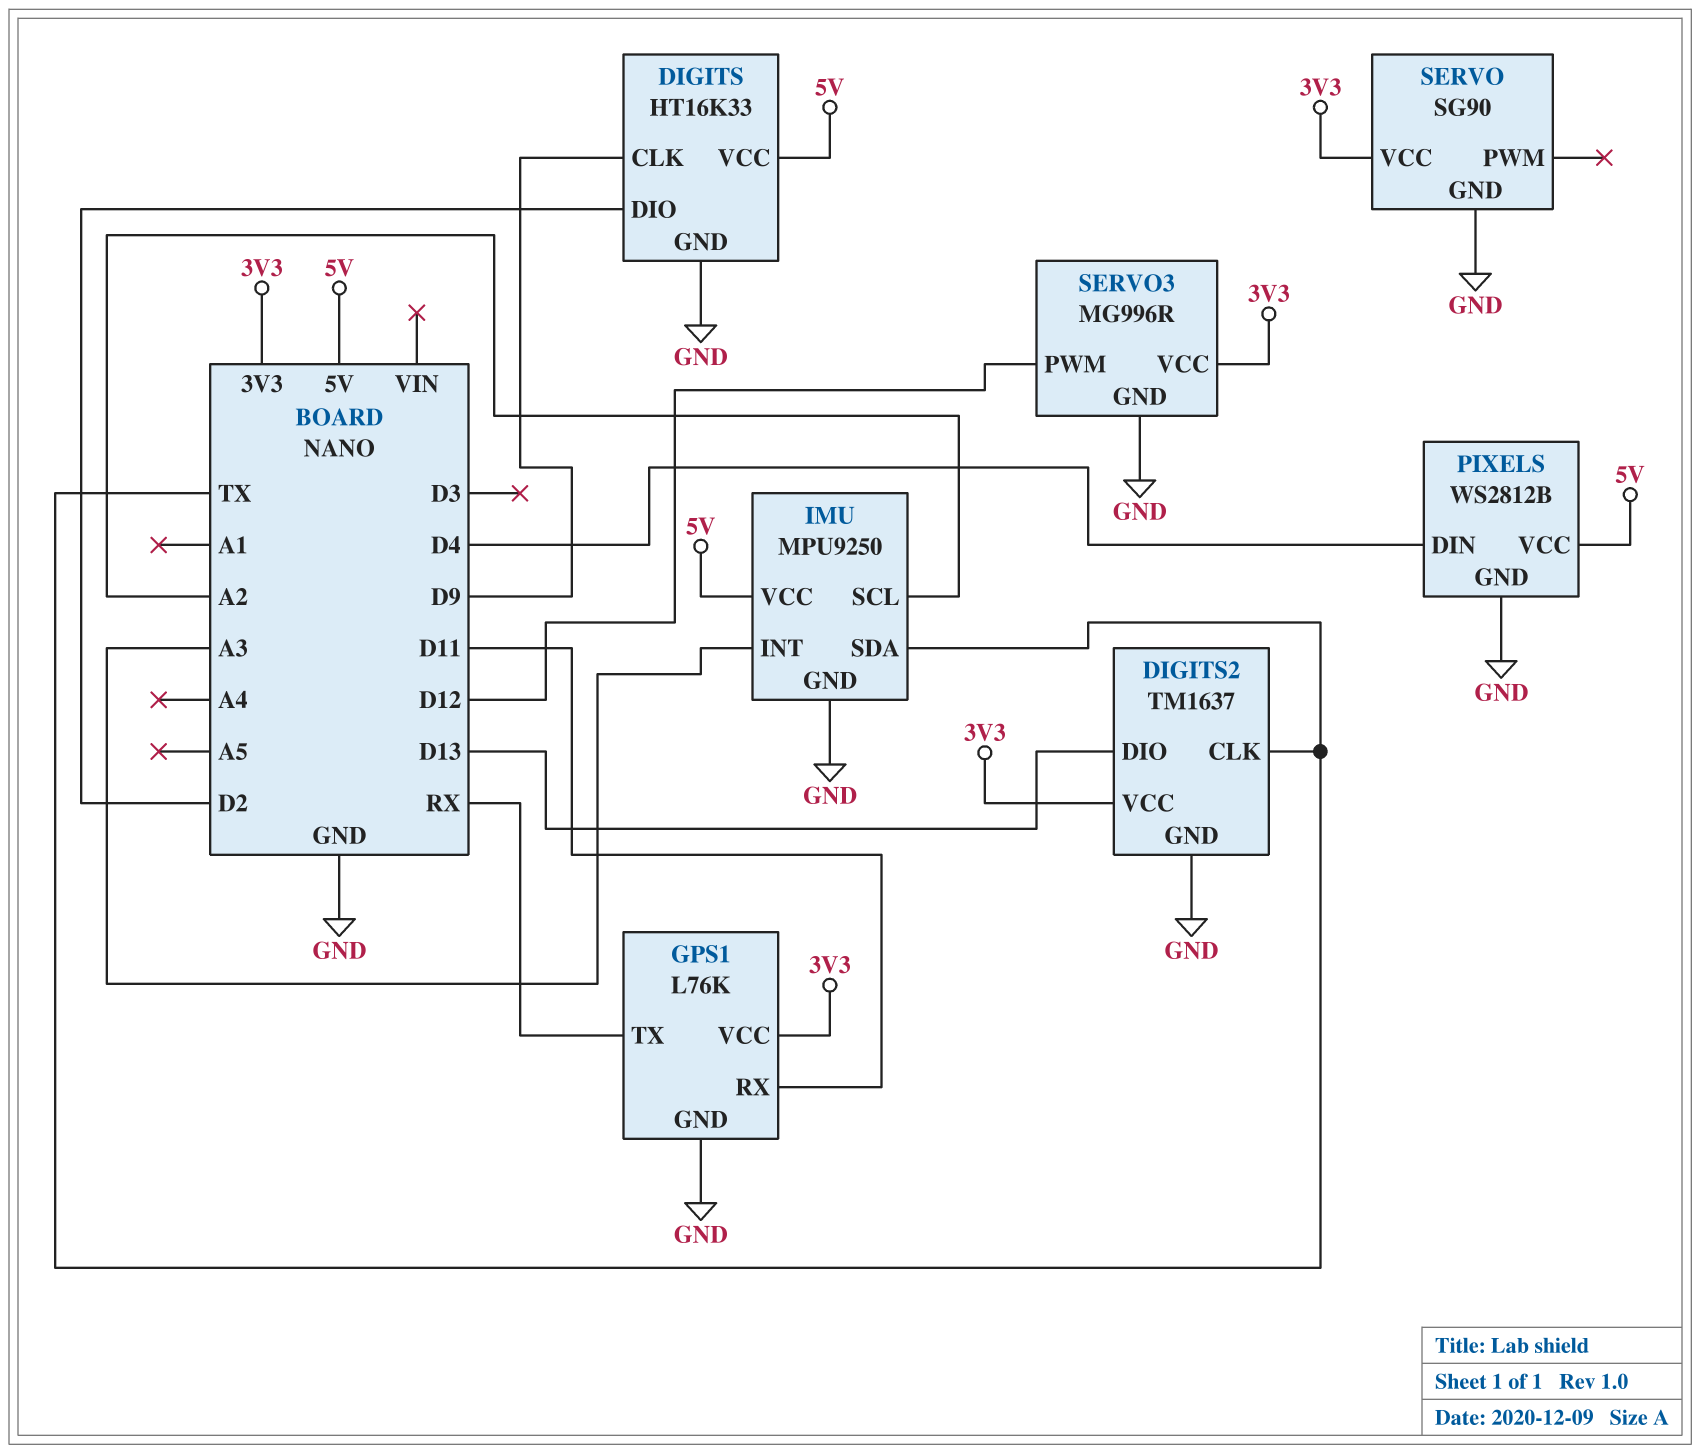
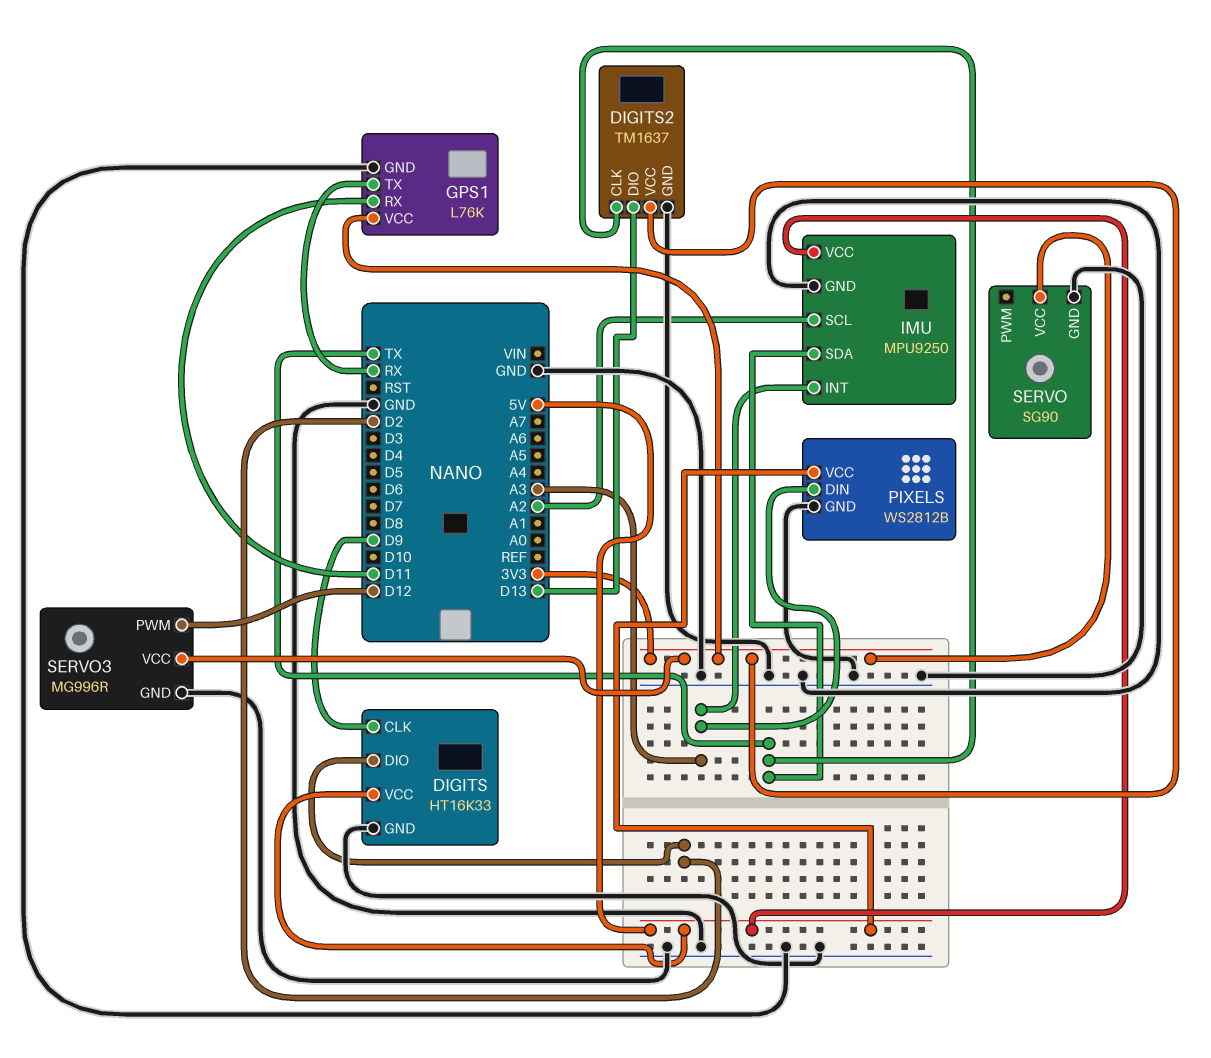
PIXELS pin DIN: D4 -> A3

